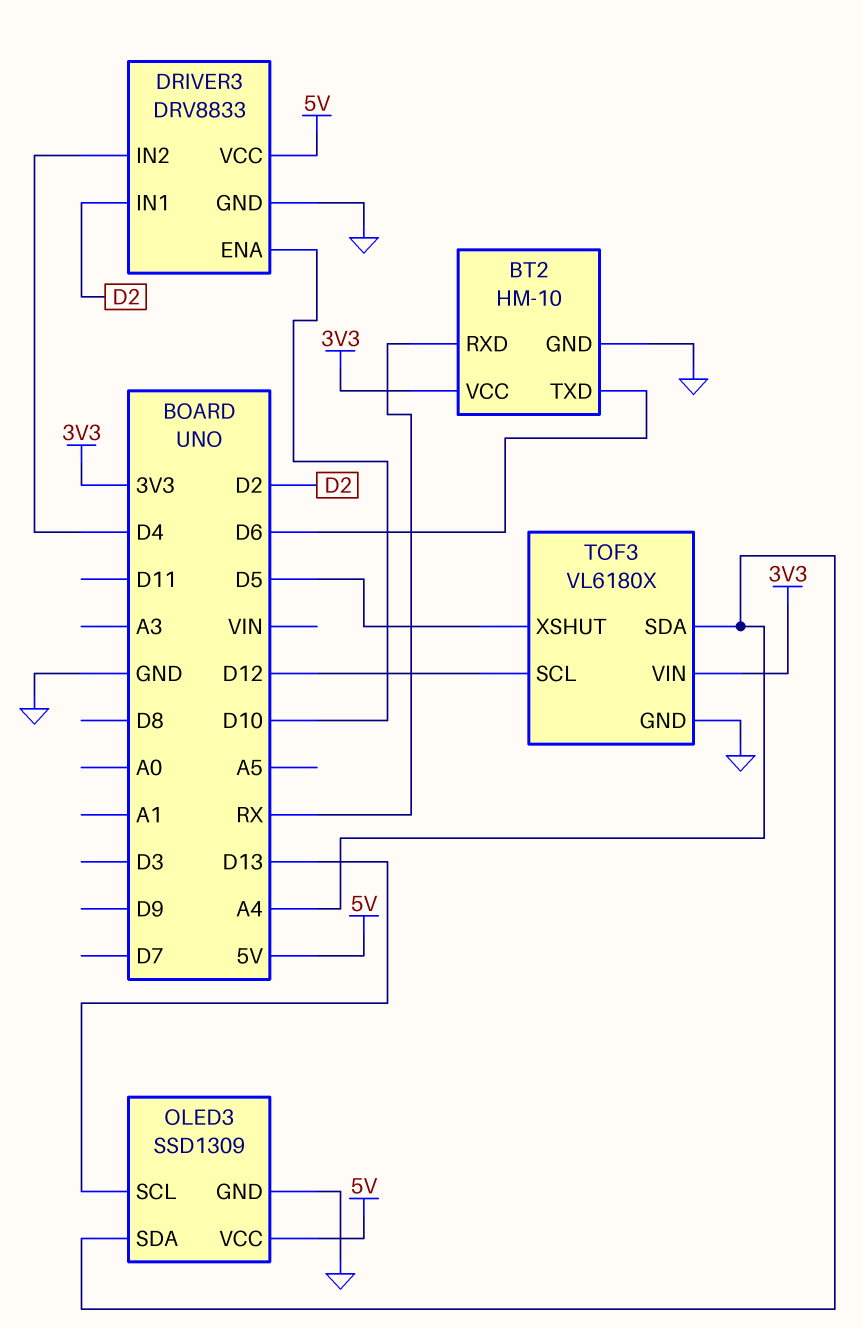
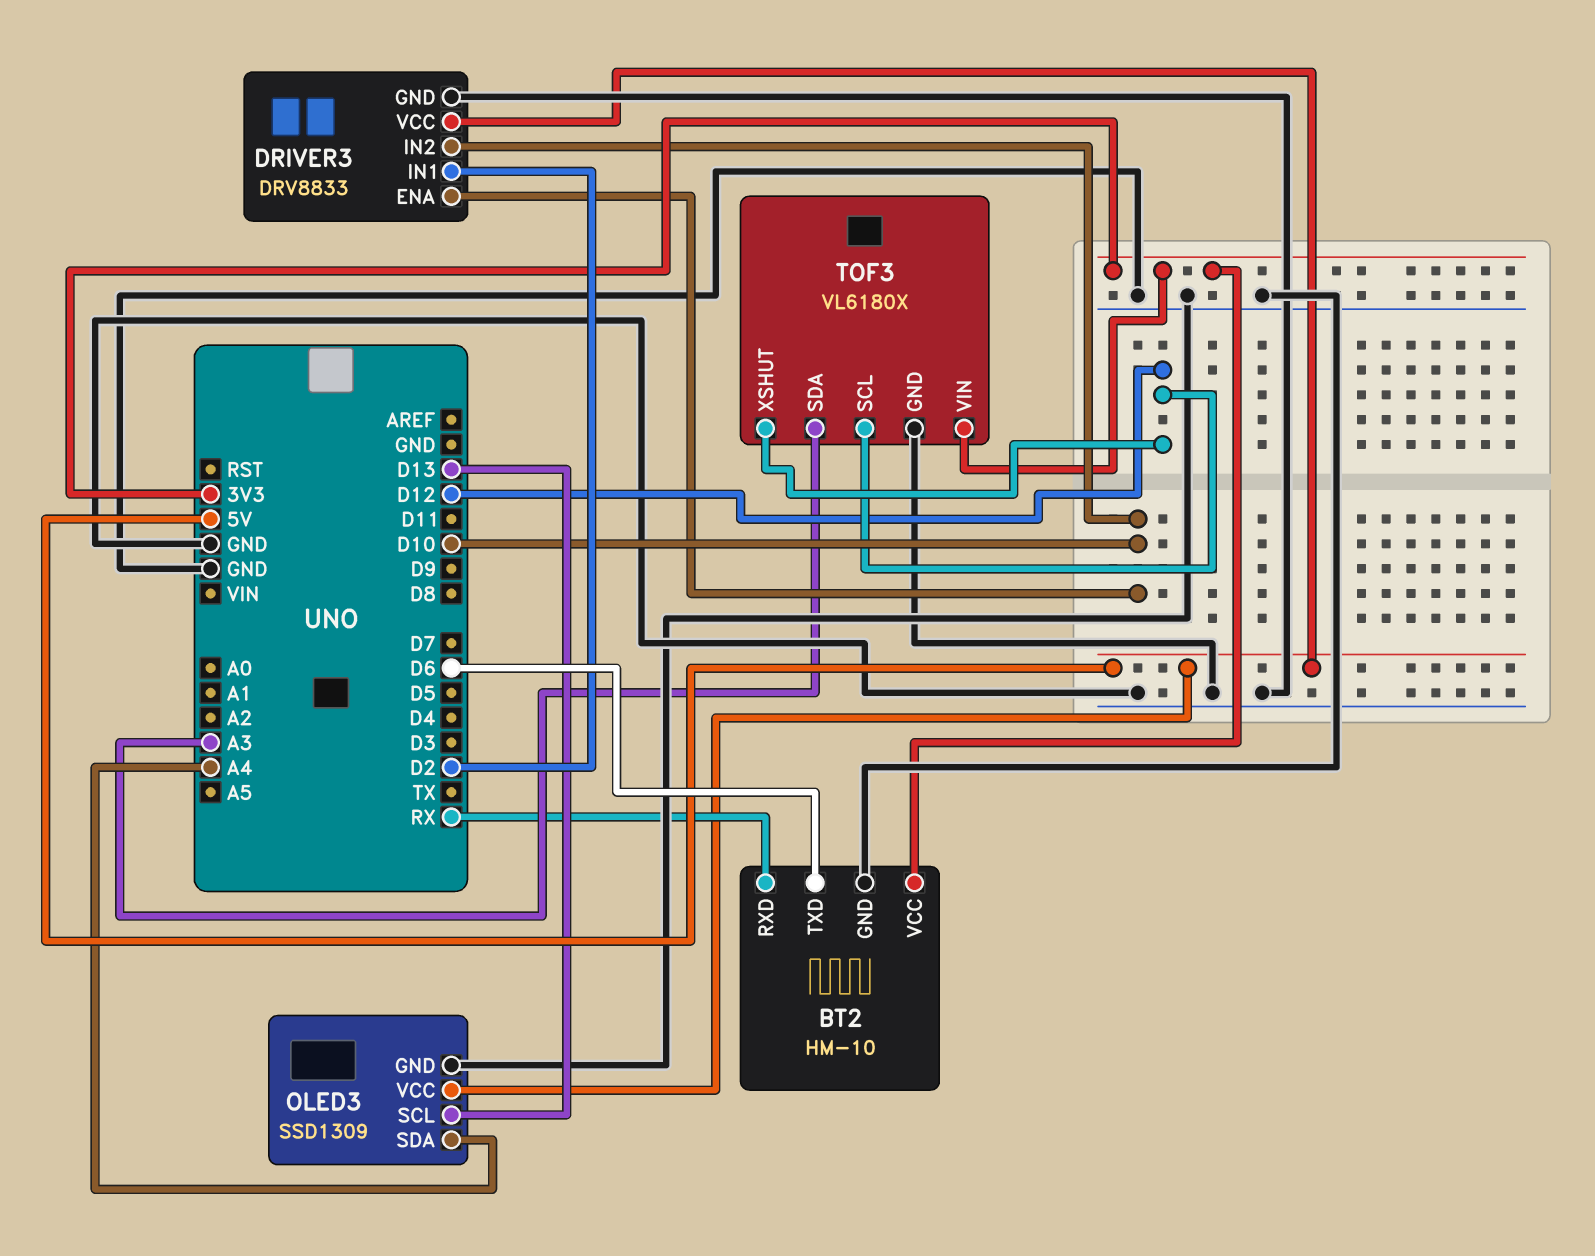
DRIVER3 pin IN2: D4 -> D10
TOF3 pin SDA: A4 -> A3
TOF3 pin XSHUT: D5 -> D12

